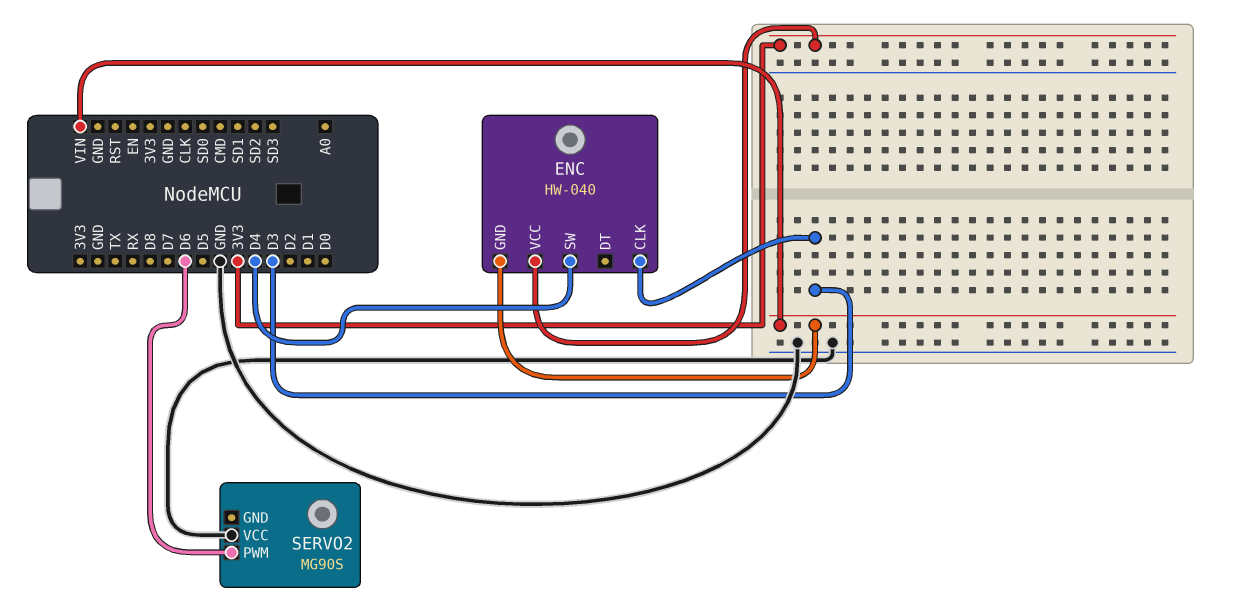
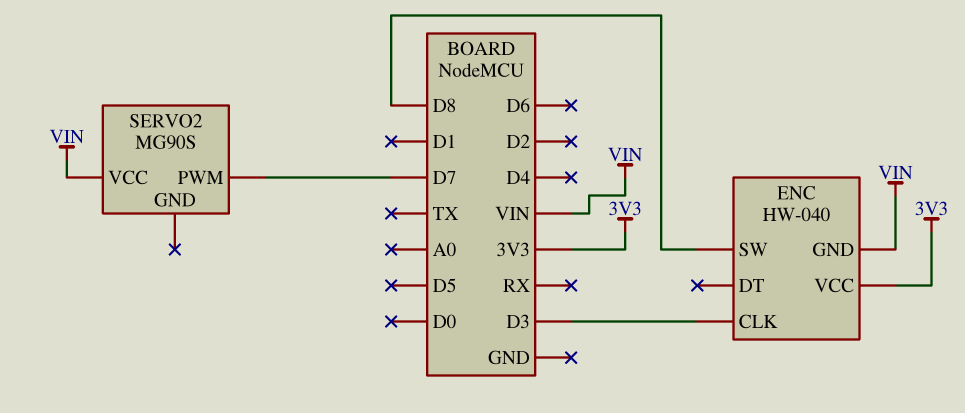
ENC pin SW: D4 -> D8
SERVO2 pin PWM: D6 -> D7
SERVO2 pin VCC: GND -> VIN

